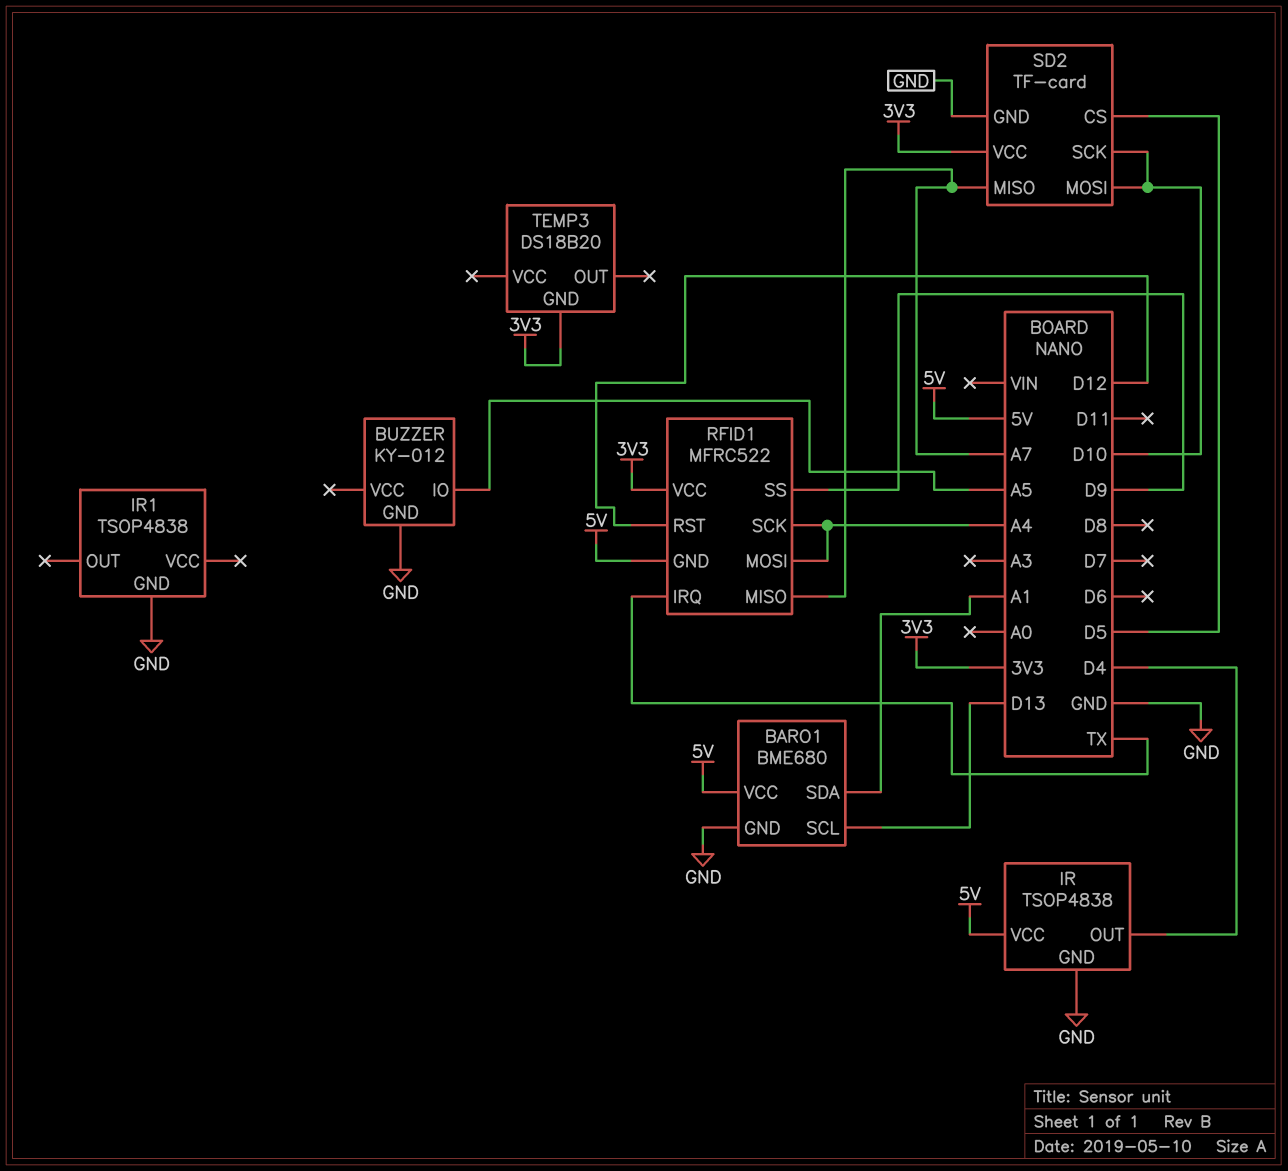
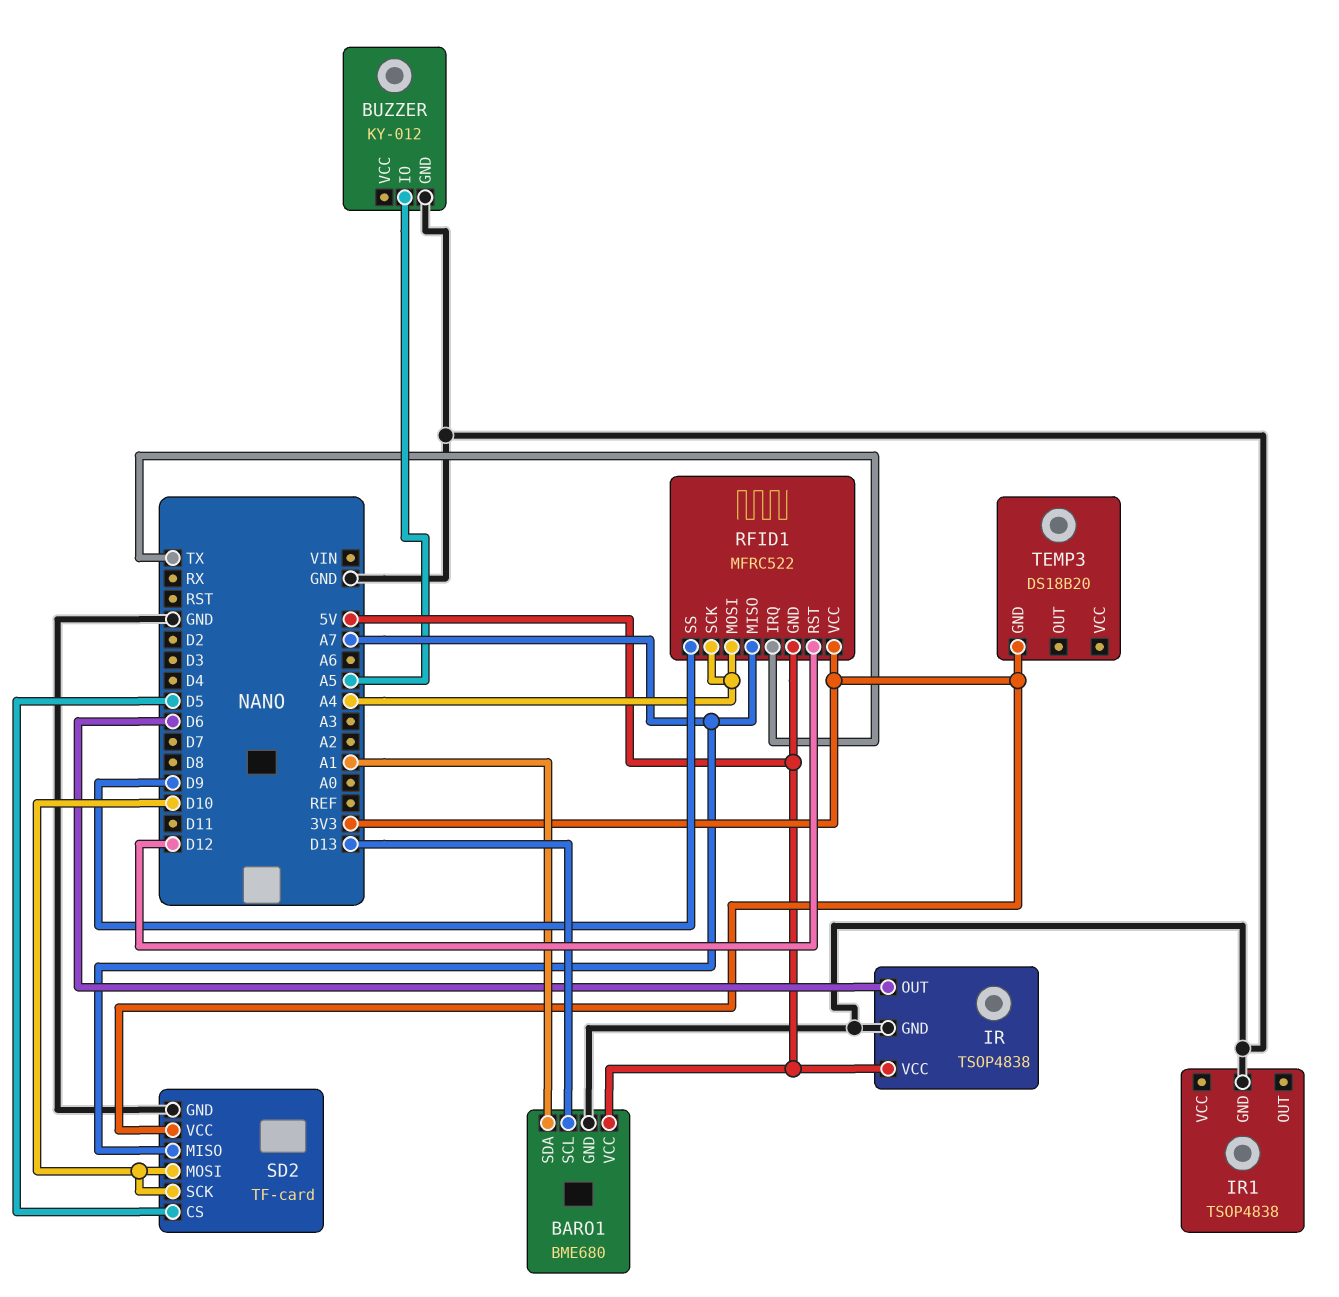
IR pin OUT: D4 -> D6

